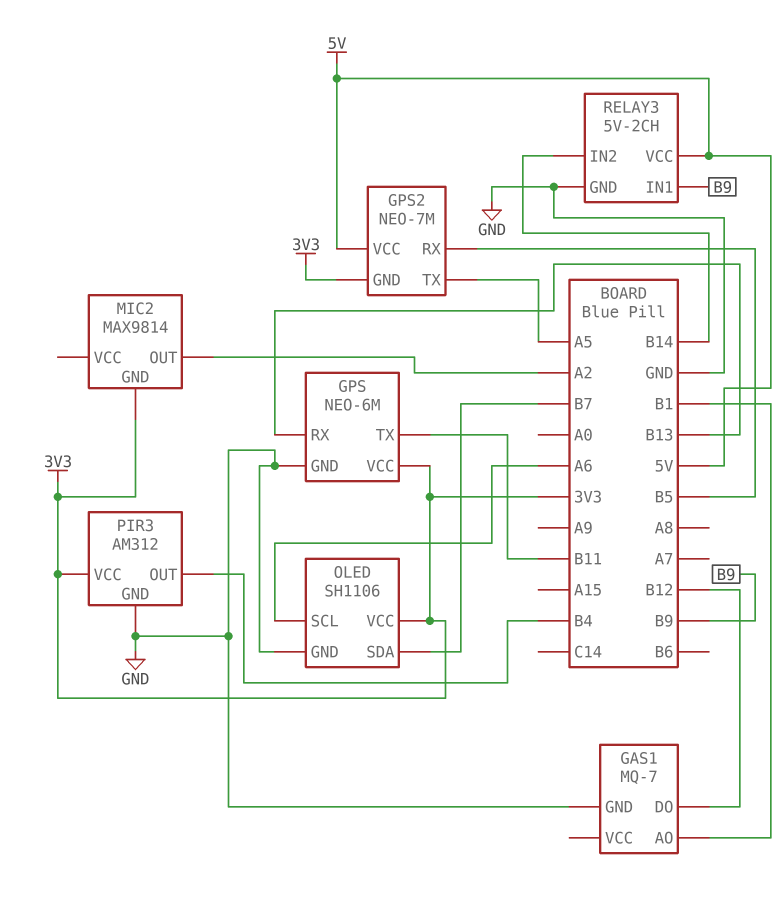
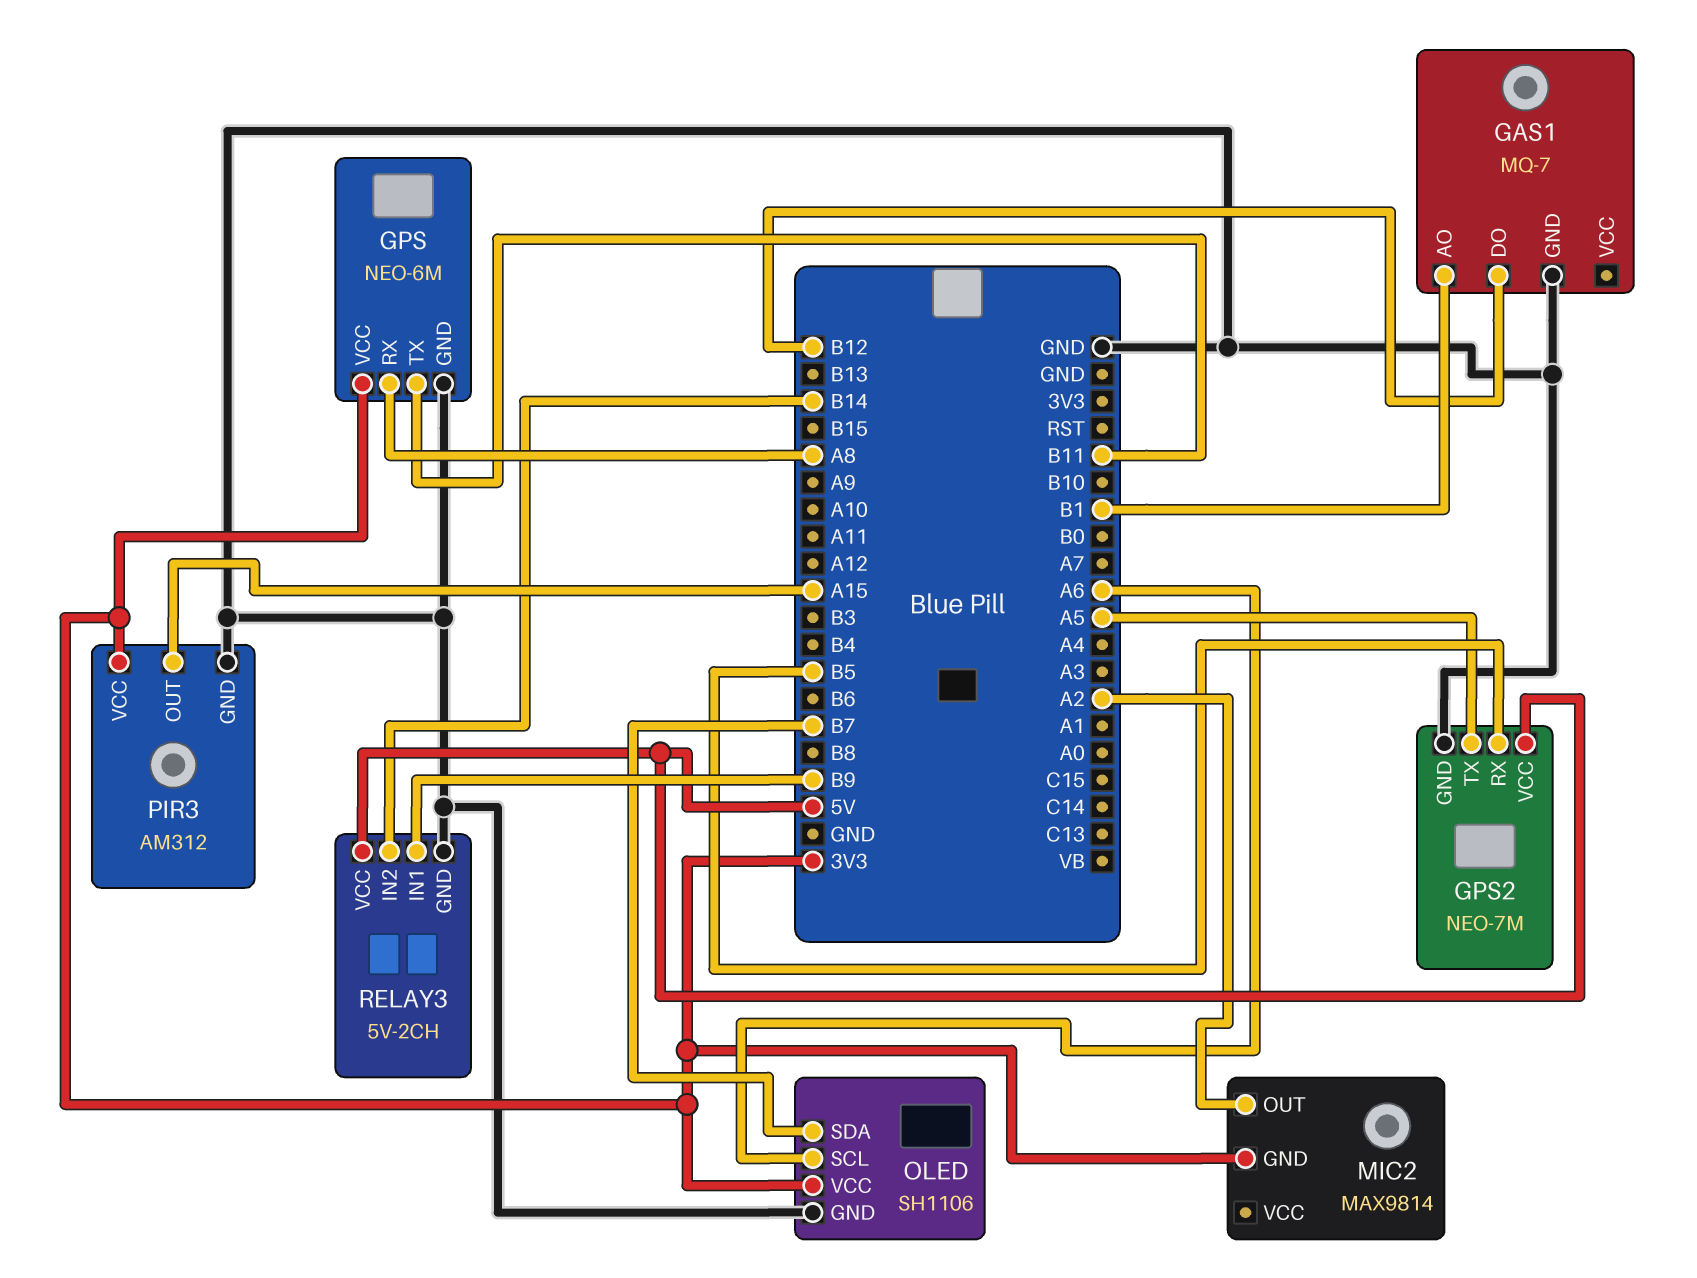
GPS pin RX: B13 -> A8
GPS2 pin GND: 3V3 -> GND
PIR3 pin OUT: B4 -> A15

